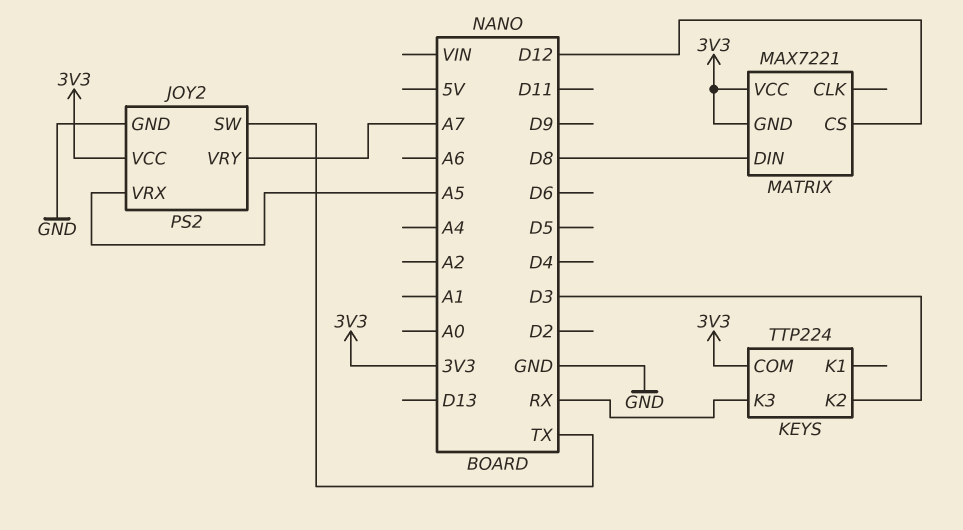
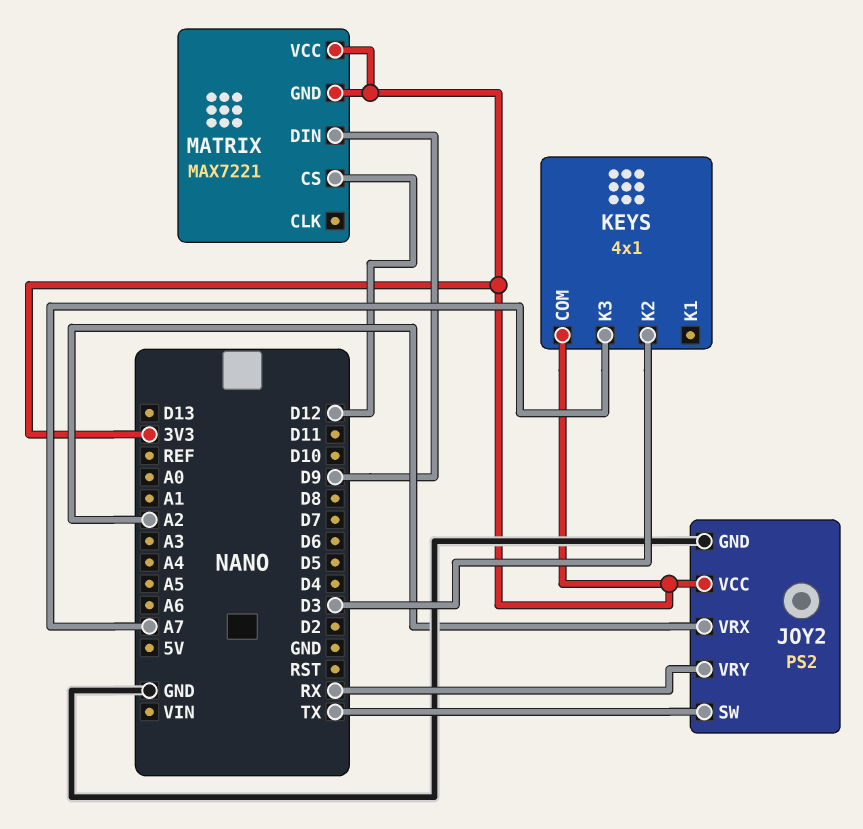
JOY2 pin VRX: A5 -> A2
JOY2 pin VRY: A7 -> RX
KEYS: TTP224 -> 4x1
KEYS pin K3: RX -> A7
MATRIX pin DIN: D8 -> D9

